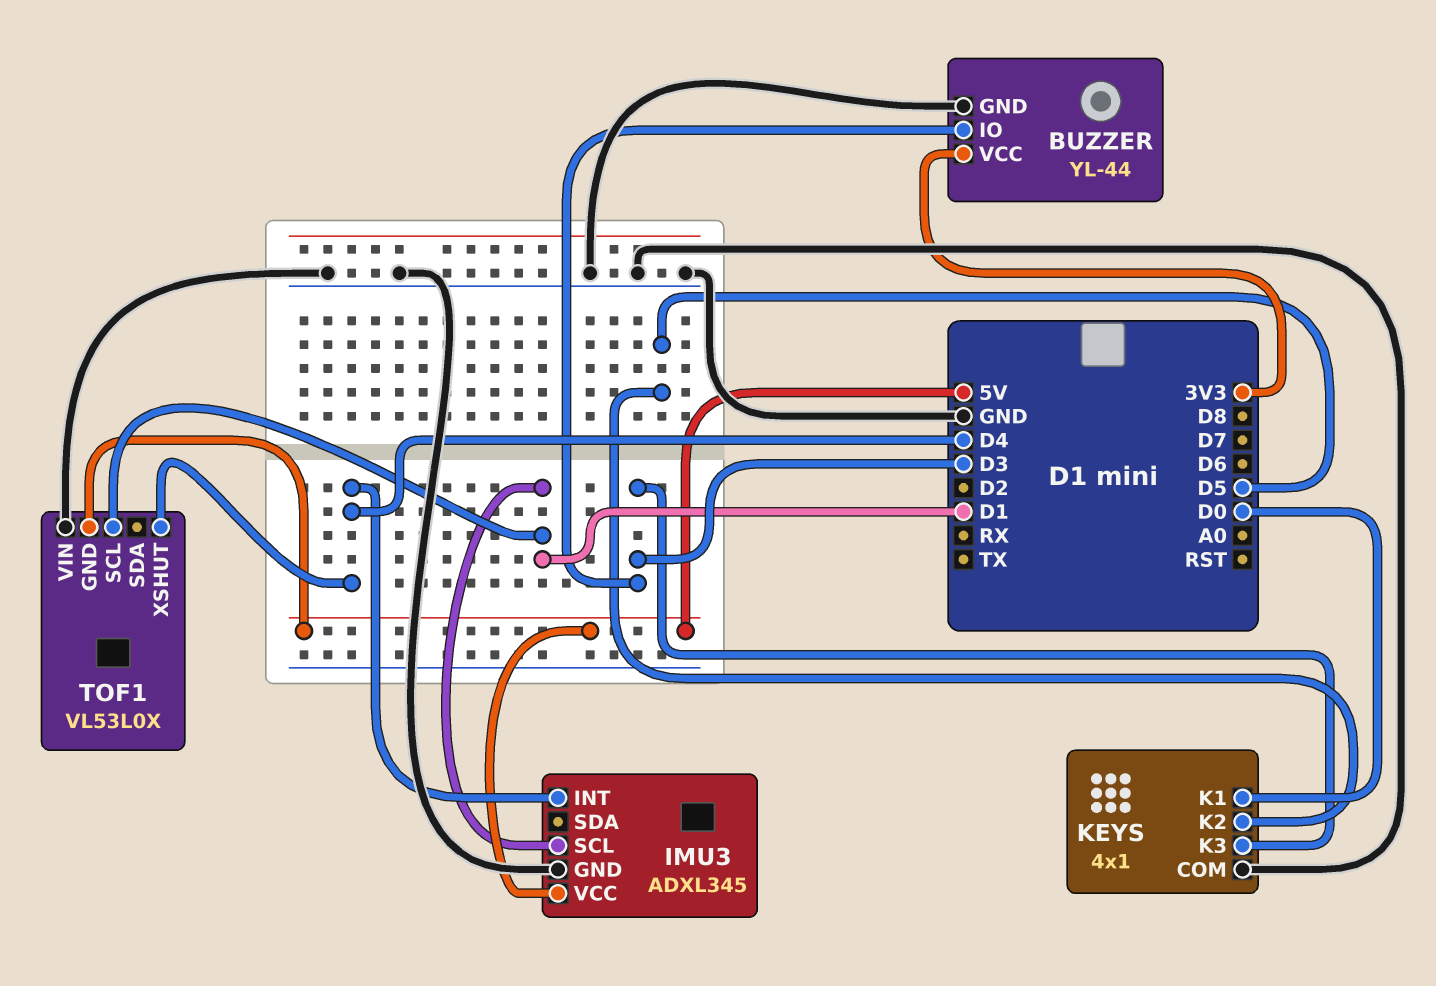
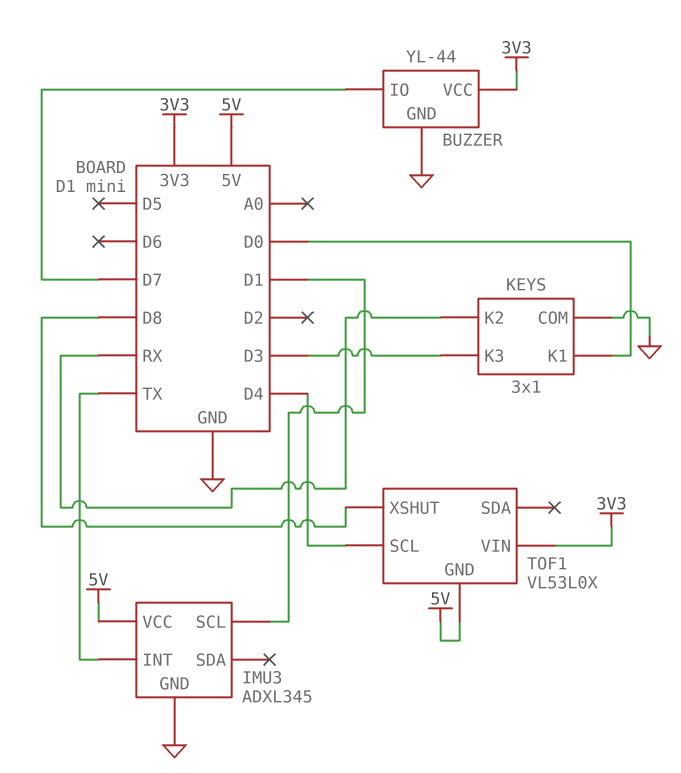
BUZZER pin IO: D3 -> D7
IMU3 pin INT: D4 -> TX
KEYS: 4x1 -> 3x1
KEYS pin K2: D5 -> RX
TOF1 pin SCL: D1 -> D4
TOF1 pin VIN: GND -> 3V3
TOF1 pin XSHUT: D4 -> D8

